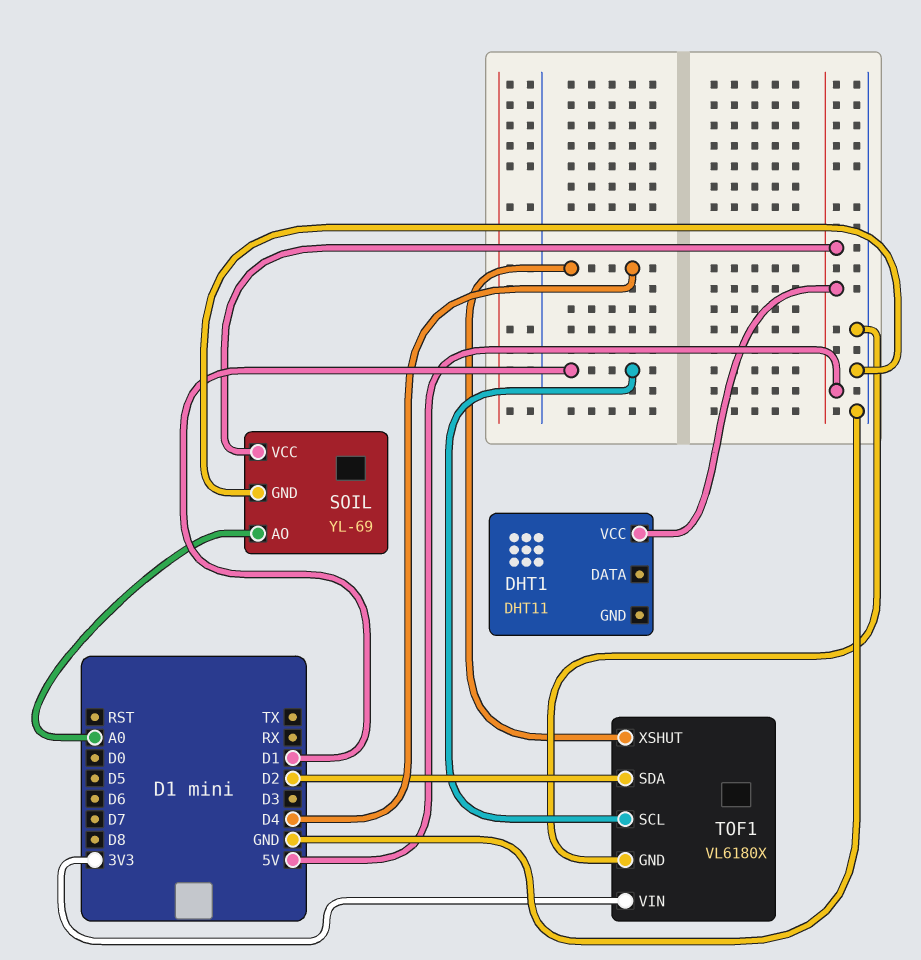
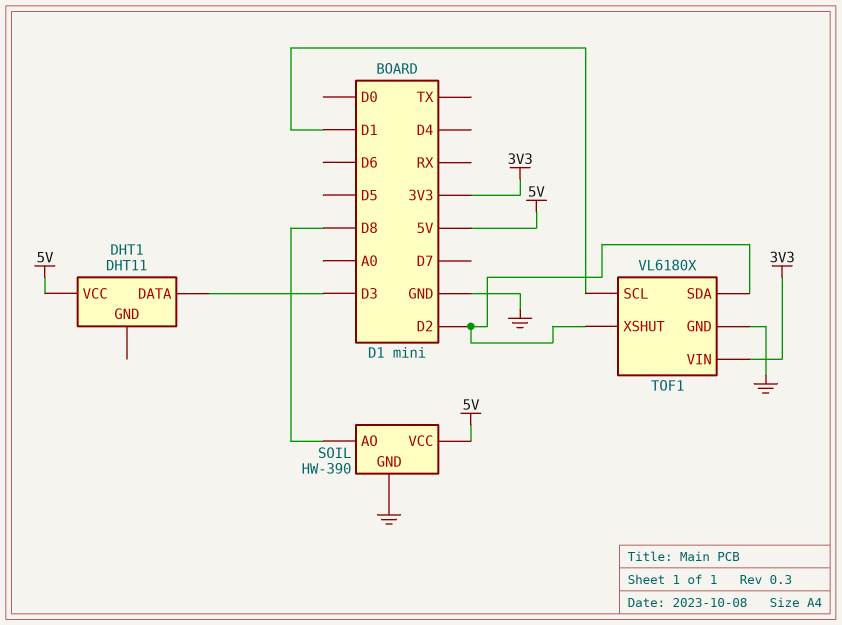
DHT1 pin DATA: none -> D3
SOIL: YL-69 -> HW-390
SOIL pin AO: A0 -> D8
TOF1 pin XSHUT: D4 -> D2

